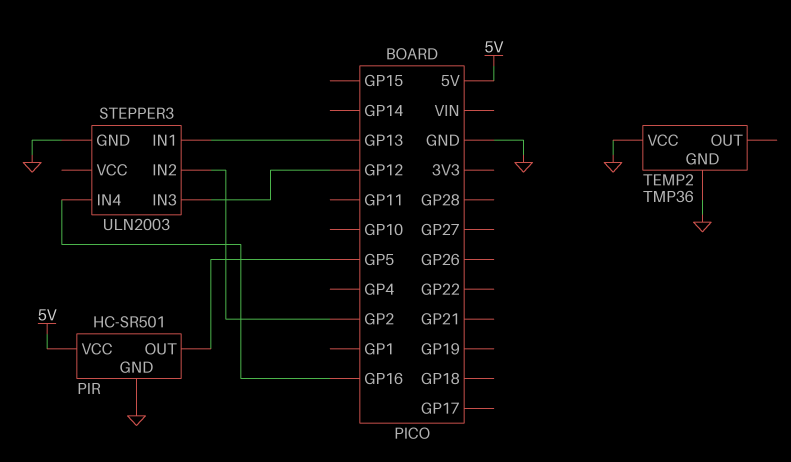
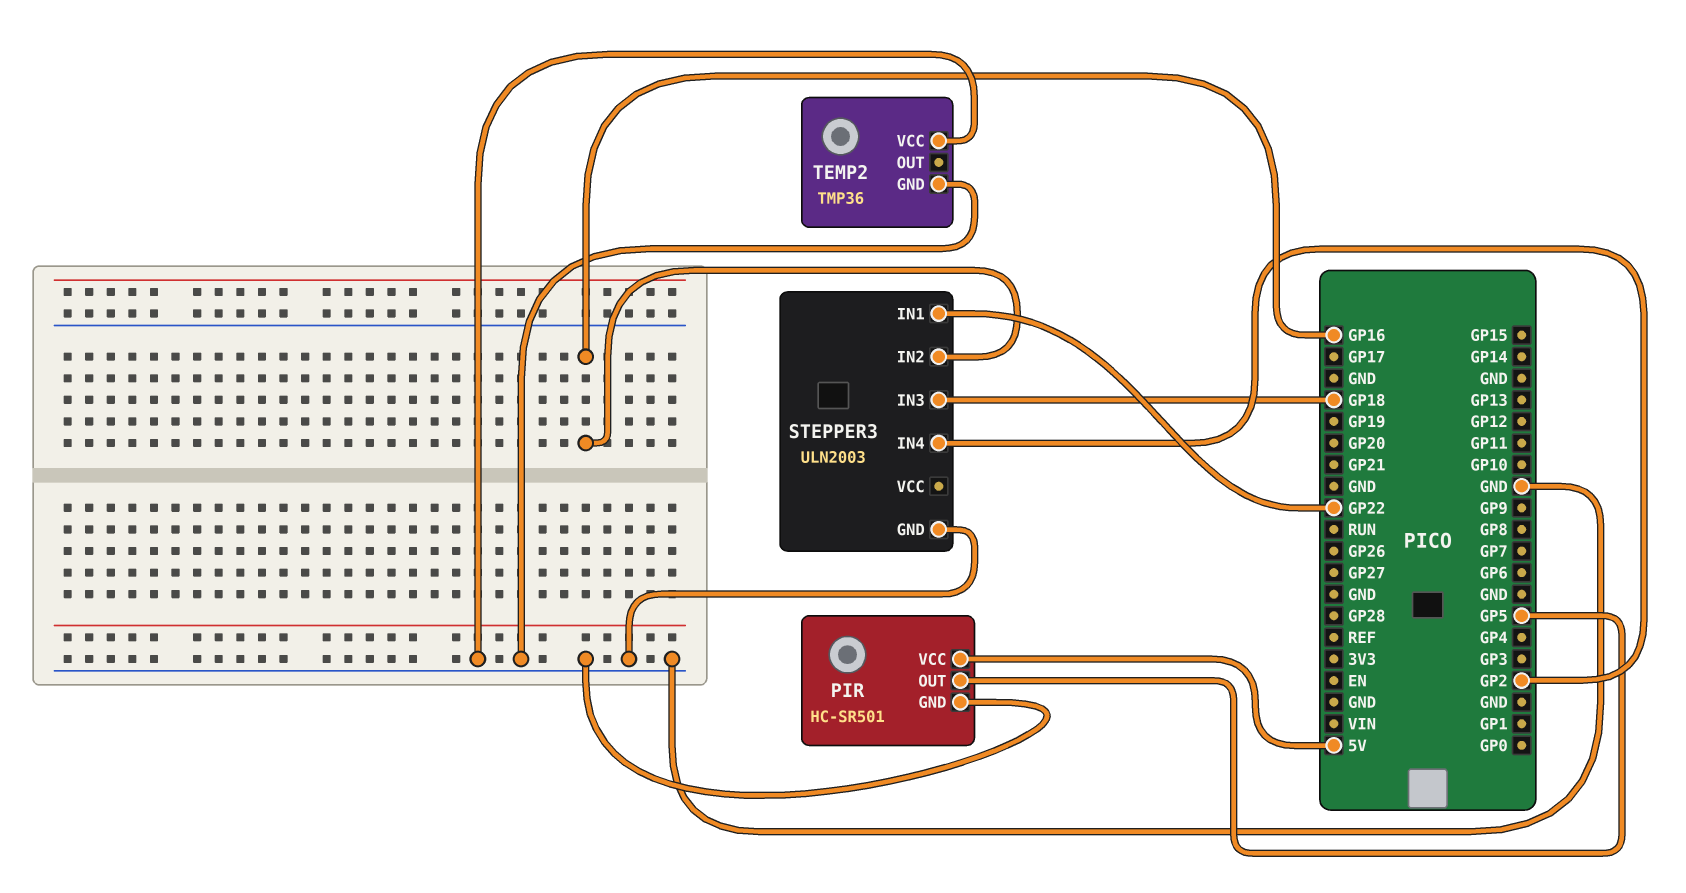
STEPPER3 pin IN1: GP13 -> GP22
STEPPER3 pin IN2: GP2 -> GP16
STEPPER3 pin IN3: GP12 -> GP18
STEPPER3 pin IN4: GP16 -> GP2

